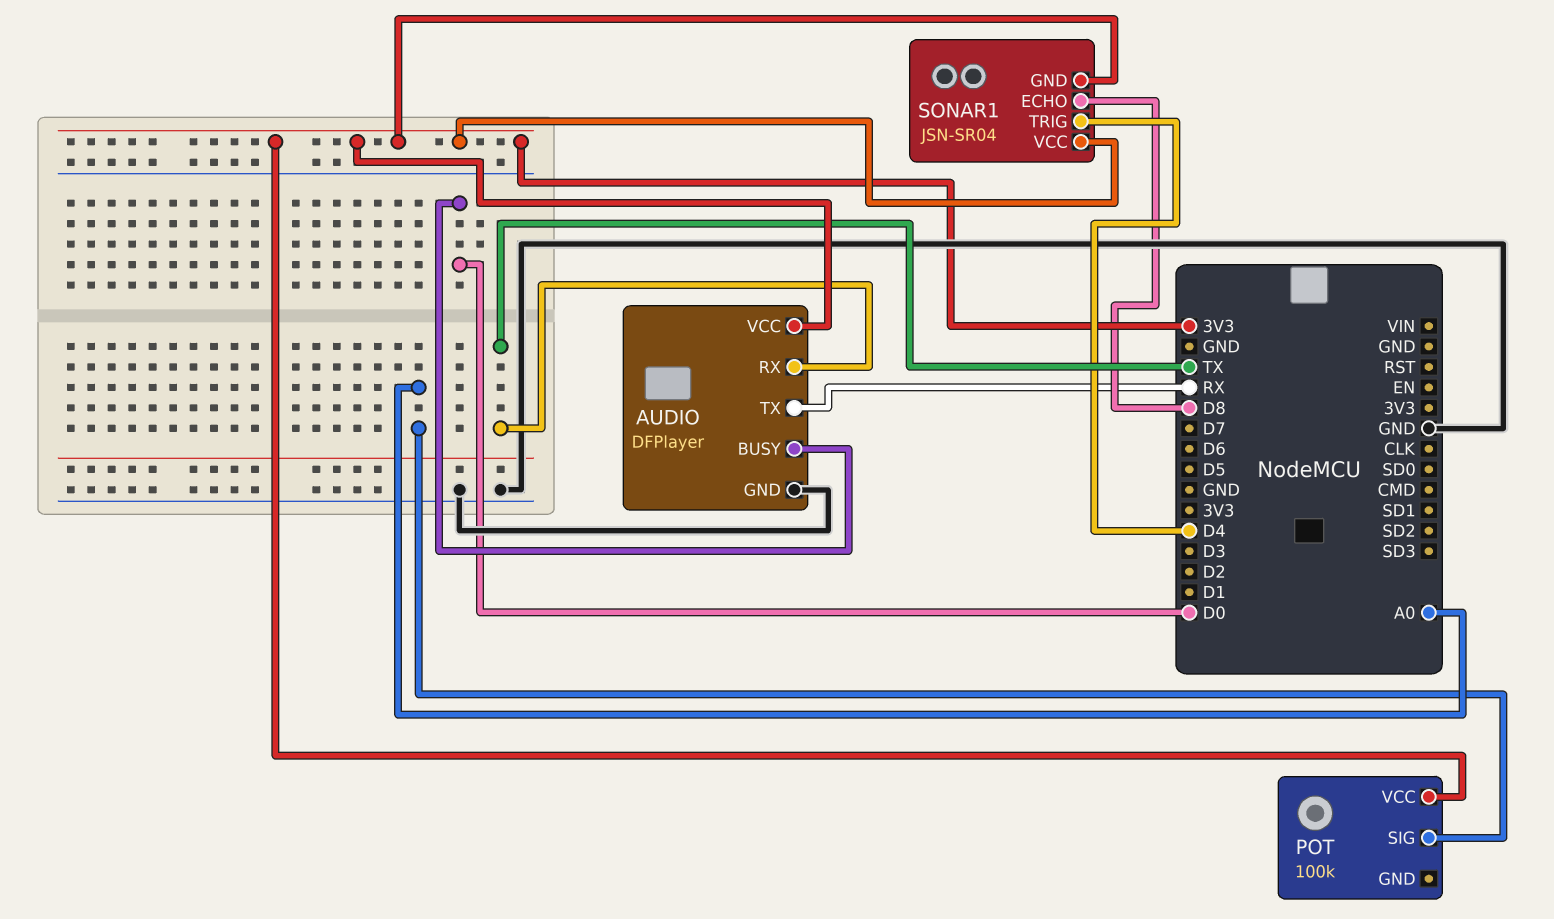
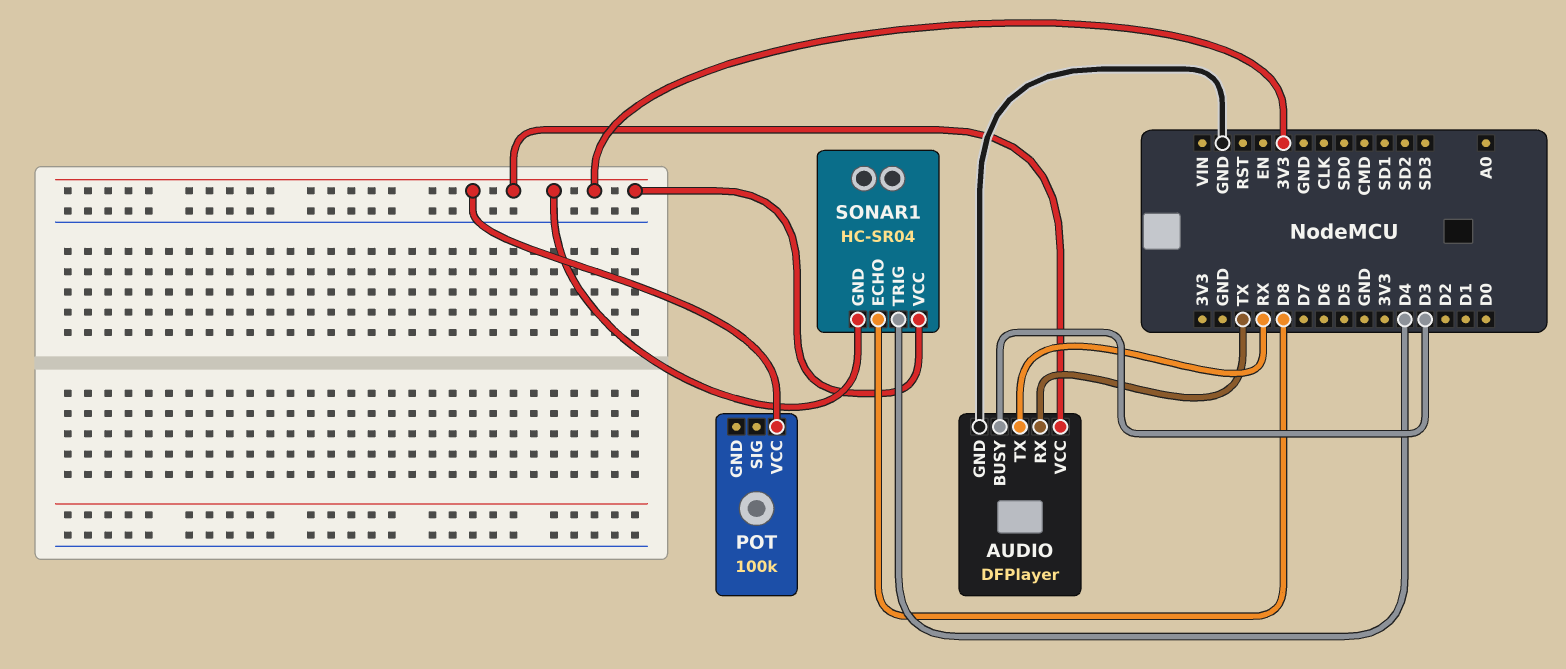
AUDIO pin BUSY: D0 -> D3
POT pin SIG: A0 -> none
SONAR1: JSN-SR04 -> HC-SR04

